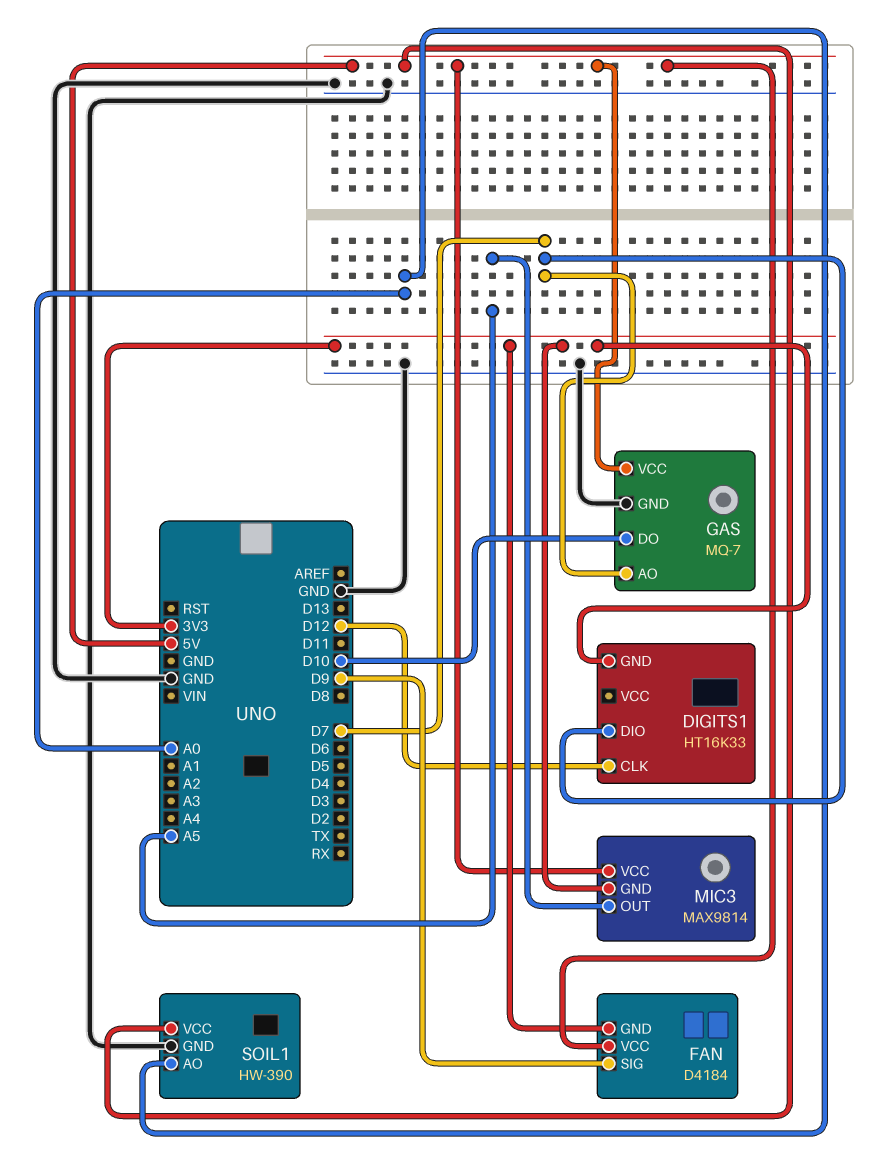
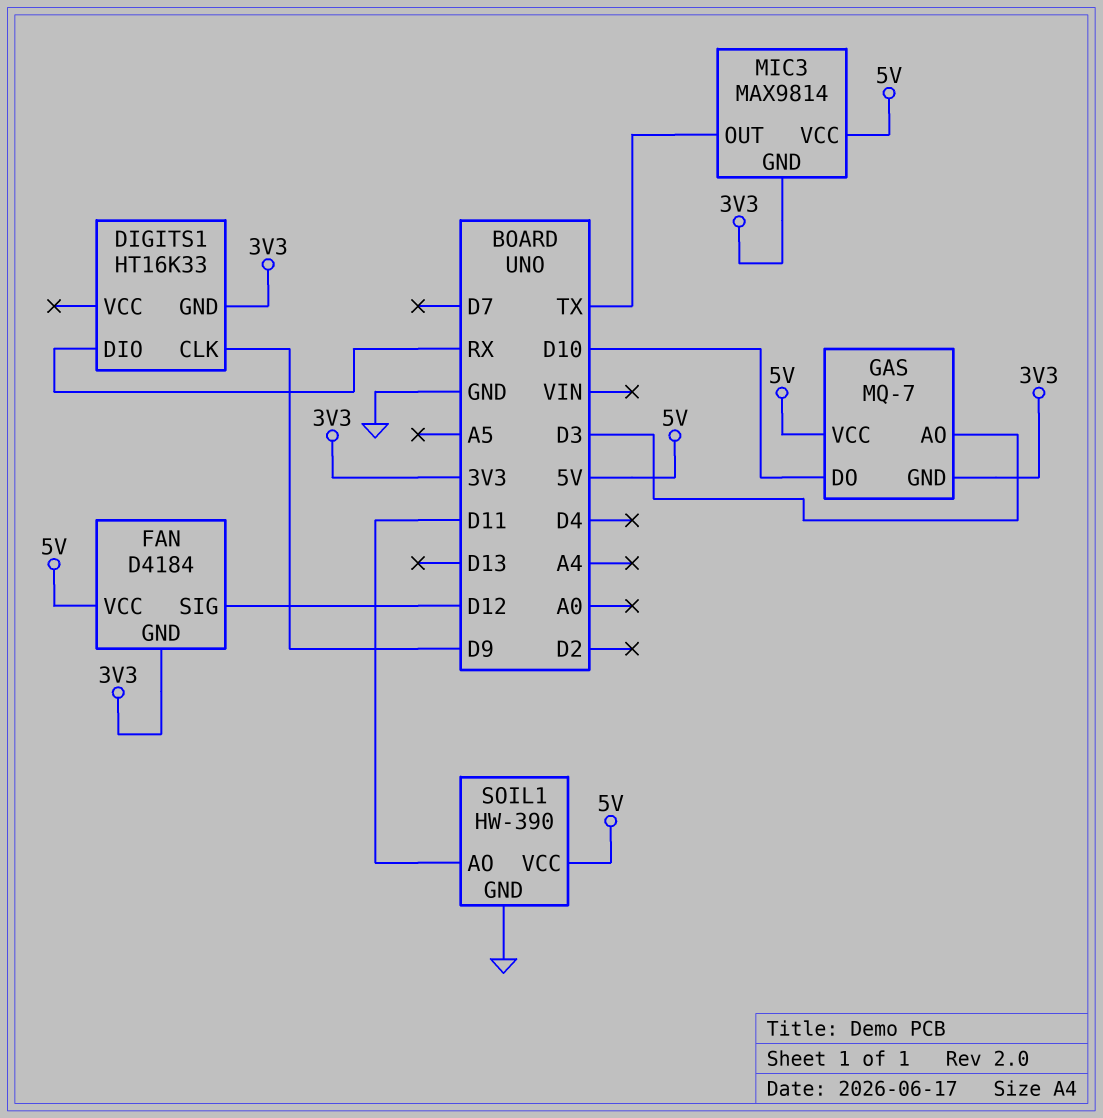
DIGITS1 pin CLK: D12 -> D9
DIGITS1 pin DIO: D7 -> RX
FAN pin SIG: D9 -> D12
GAS pin AO: D7 -> D3
GAS pin GND: GND -> 3V3
MIC3 pin OUT: A5 -> TX
SOIL1 pin AO: A0 -> D11

